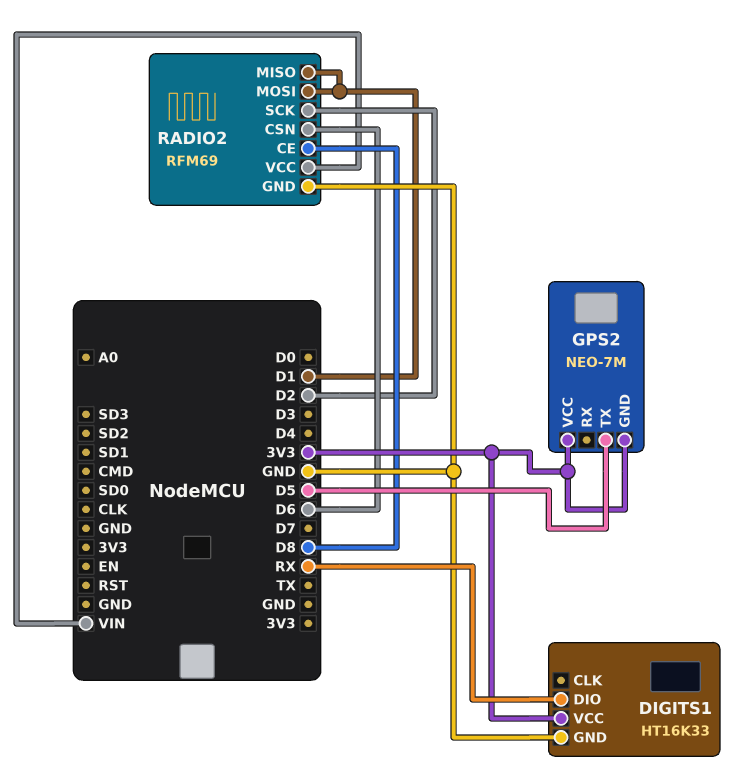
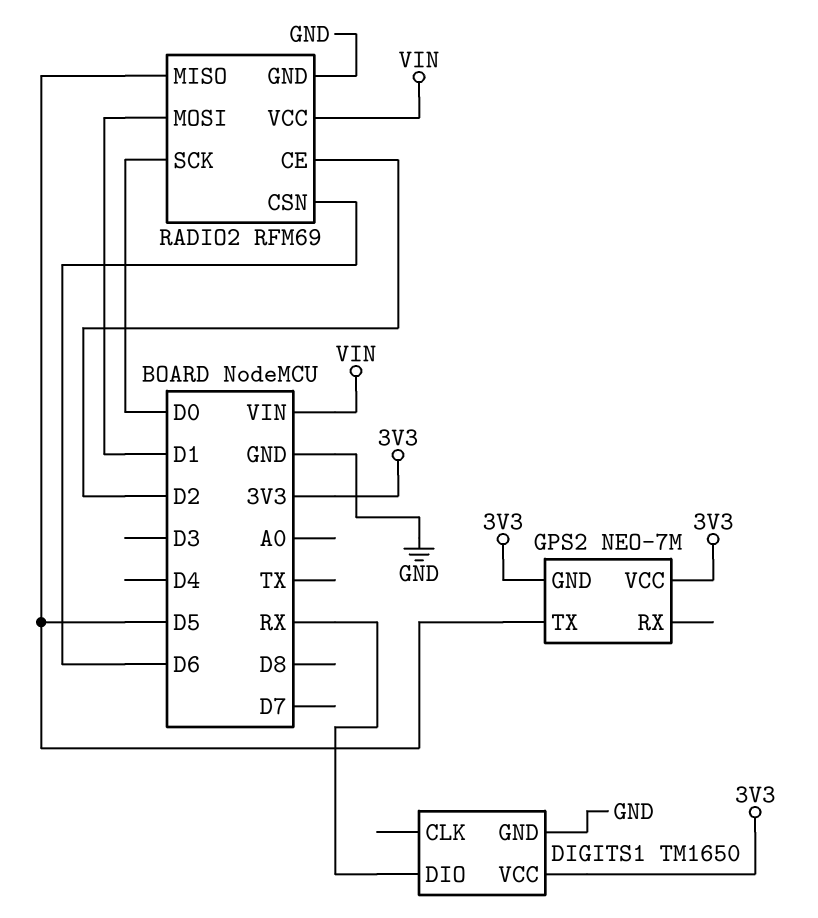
DIGITS1: HT16K33 -> TM1650
RADIO2 pin CE: D8 -> D2
RADIO2 pin MISO: D1 -> D5
RADIO2 pin SCK: D2 -> D0

